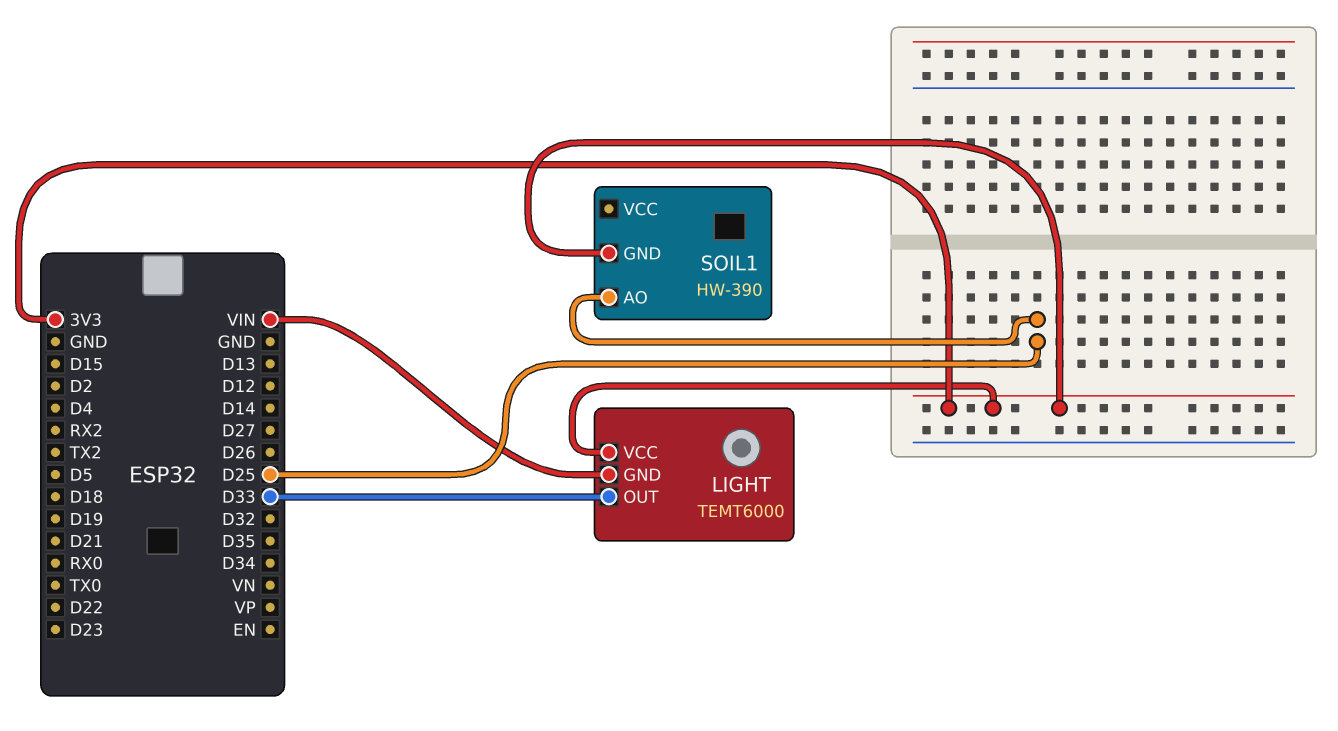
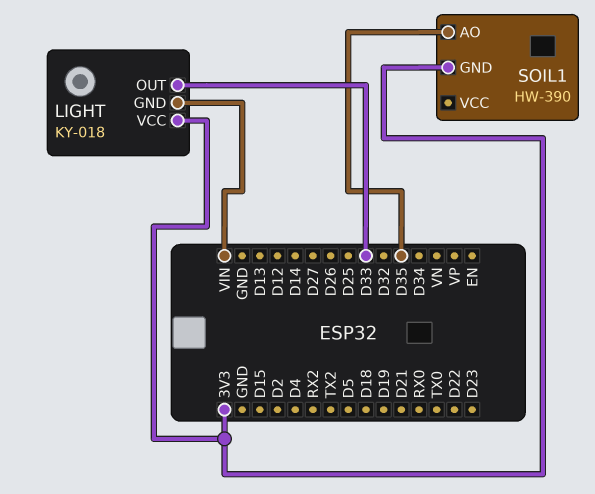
LIGHT: TEMT6000 -> KY-018
SOIL1 pin AO: D25 -> D35

